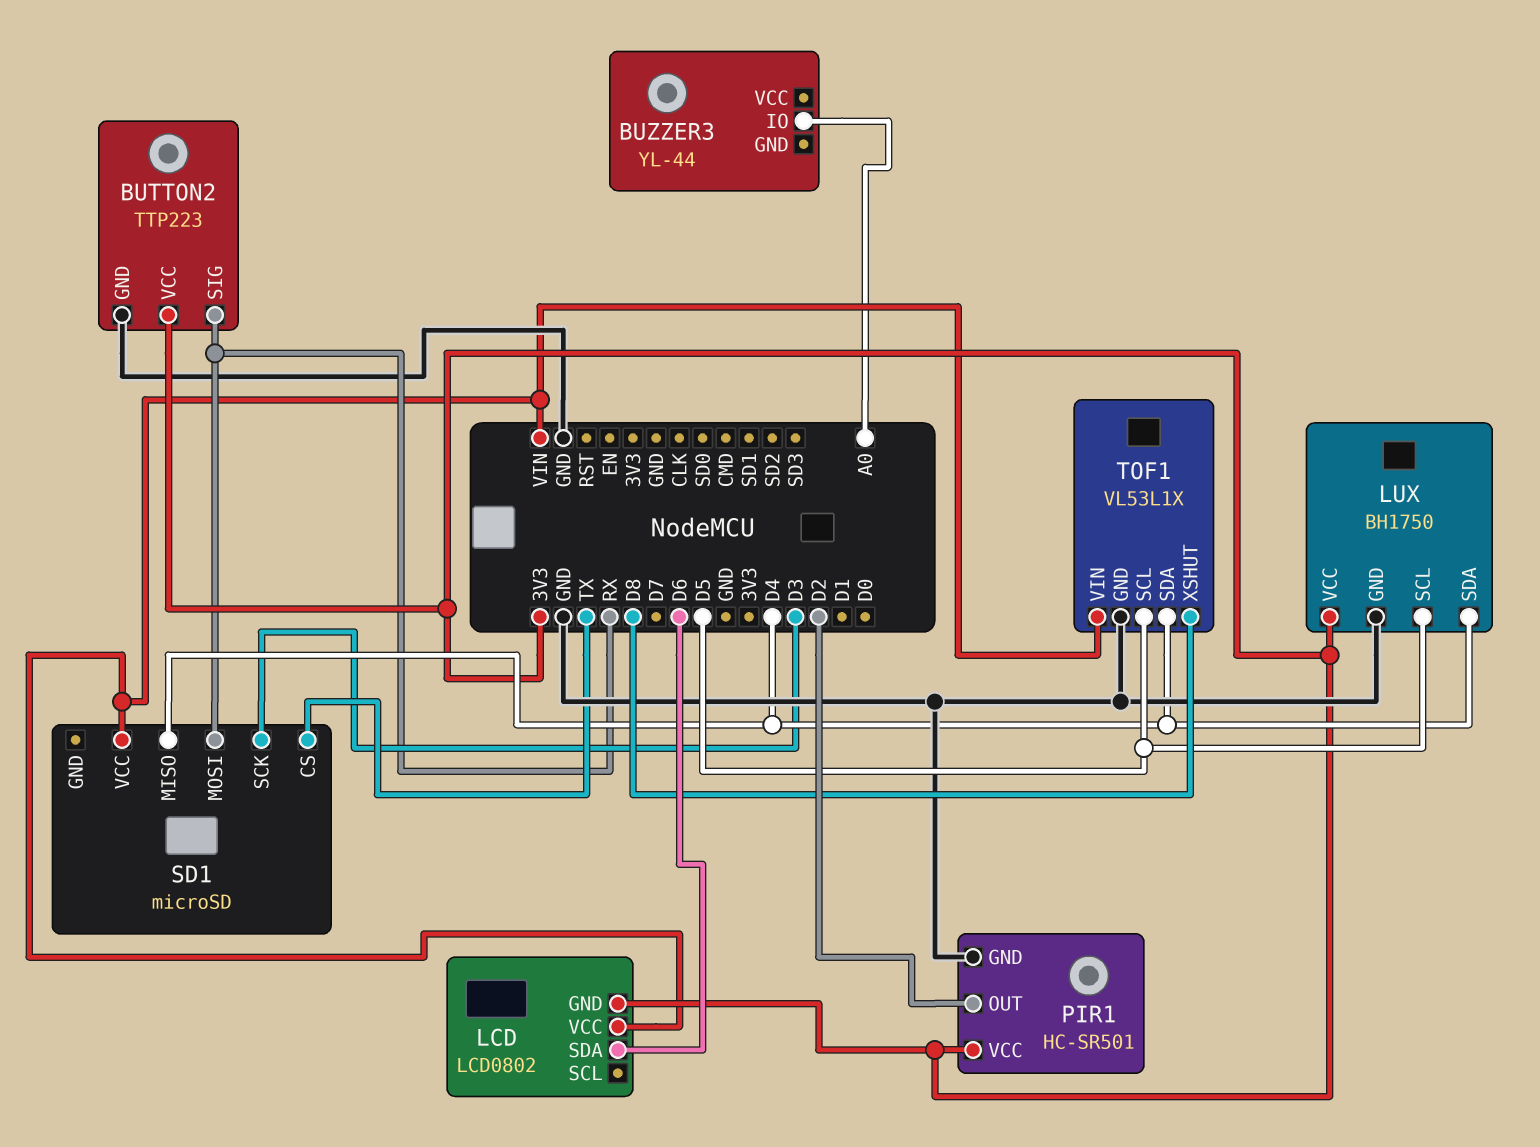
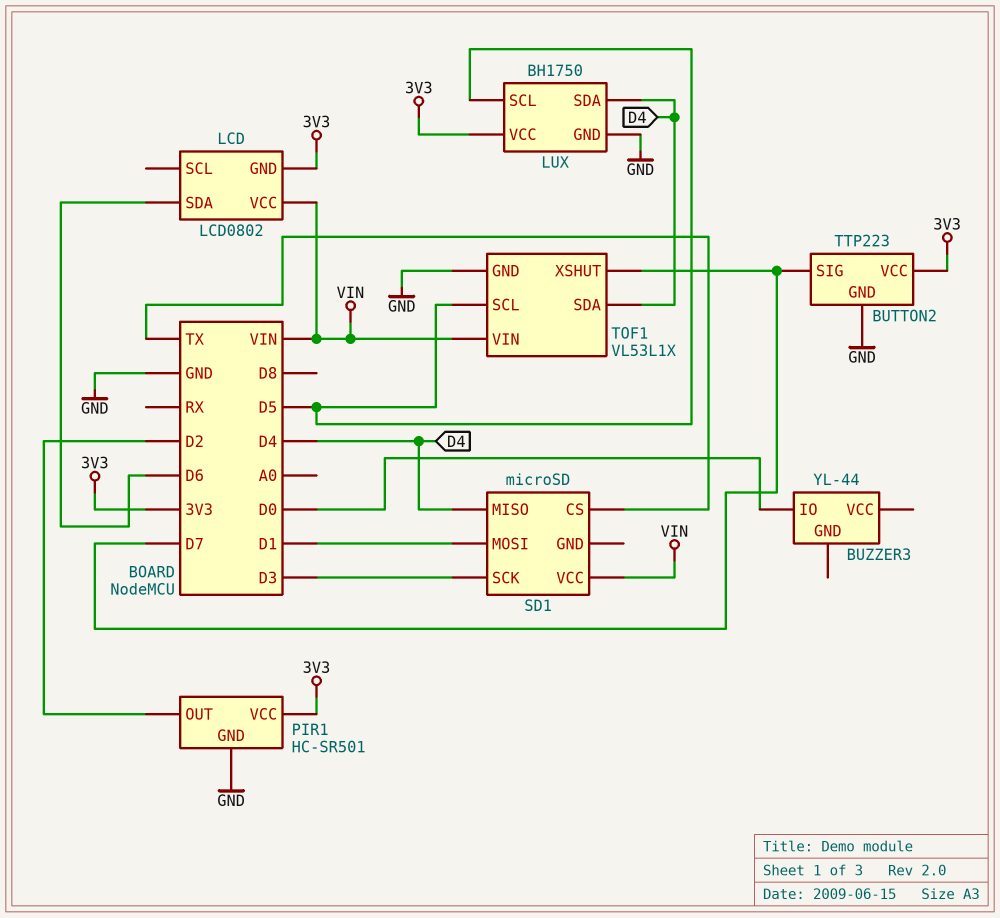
BUTTON2 pin SIG: RX -> D7
BUZZER3 pin IO: A0 -> D0
SD1 pin MOSI: RX -> D1
TOF1 pin XSHUT: D8 -> D7

